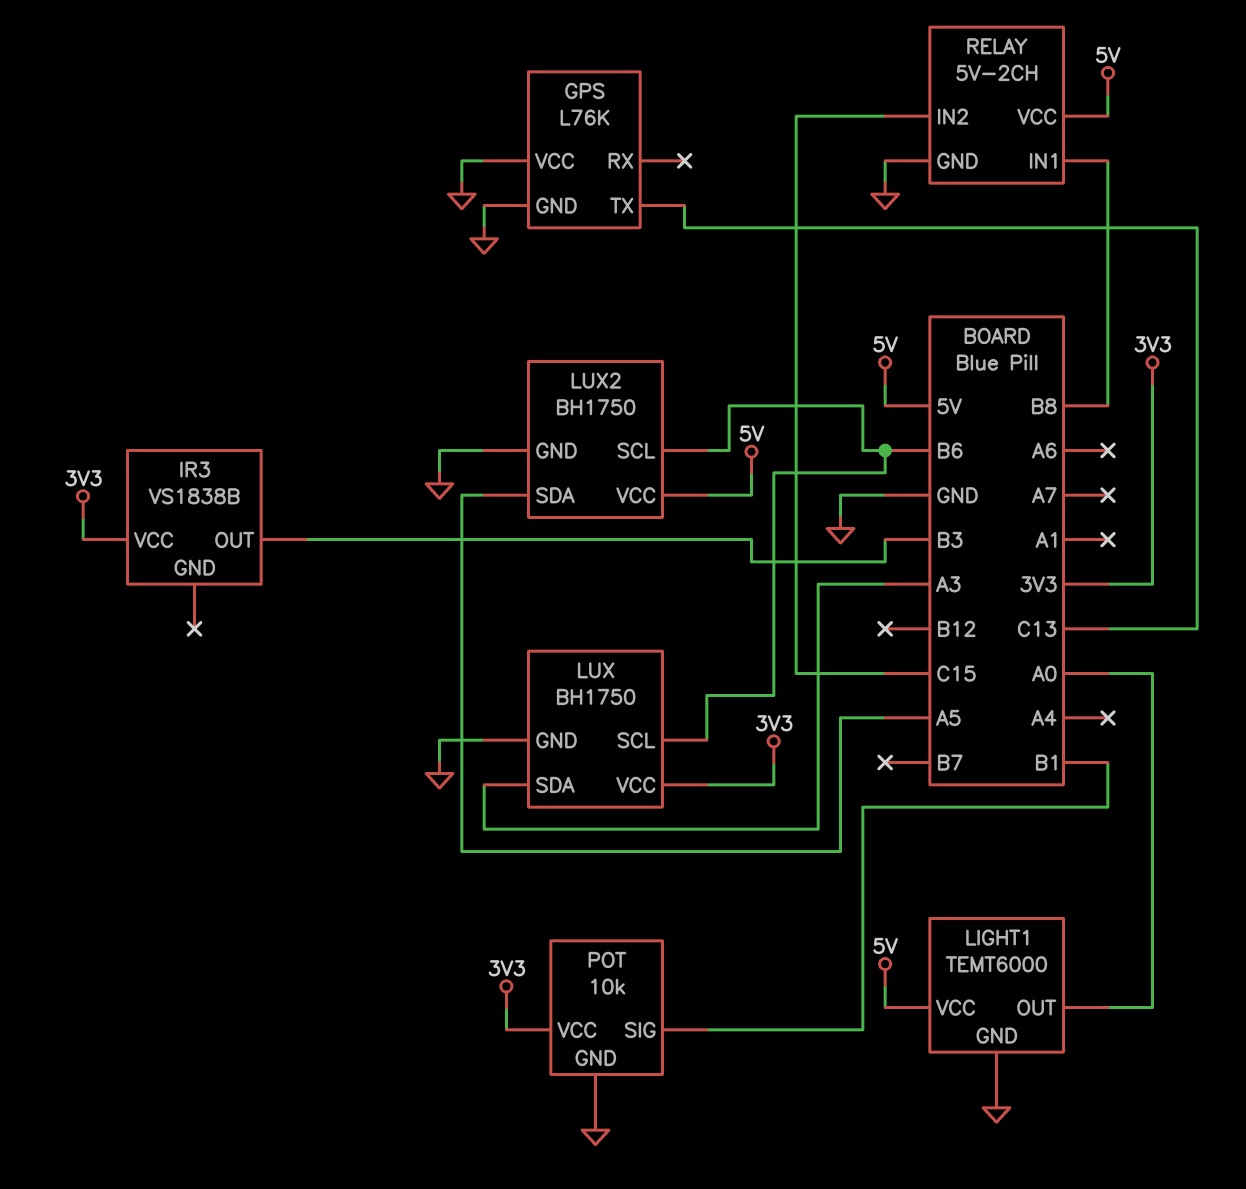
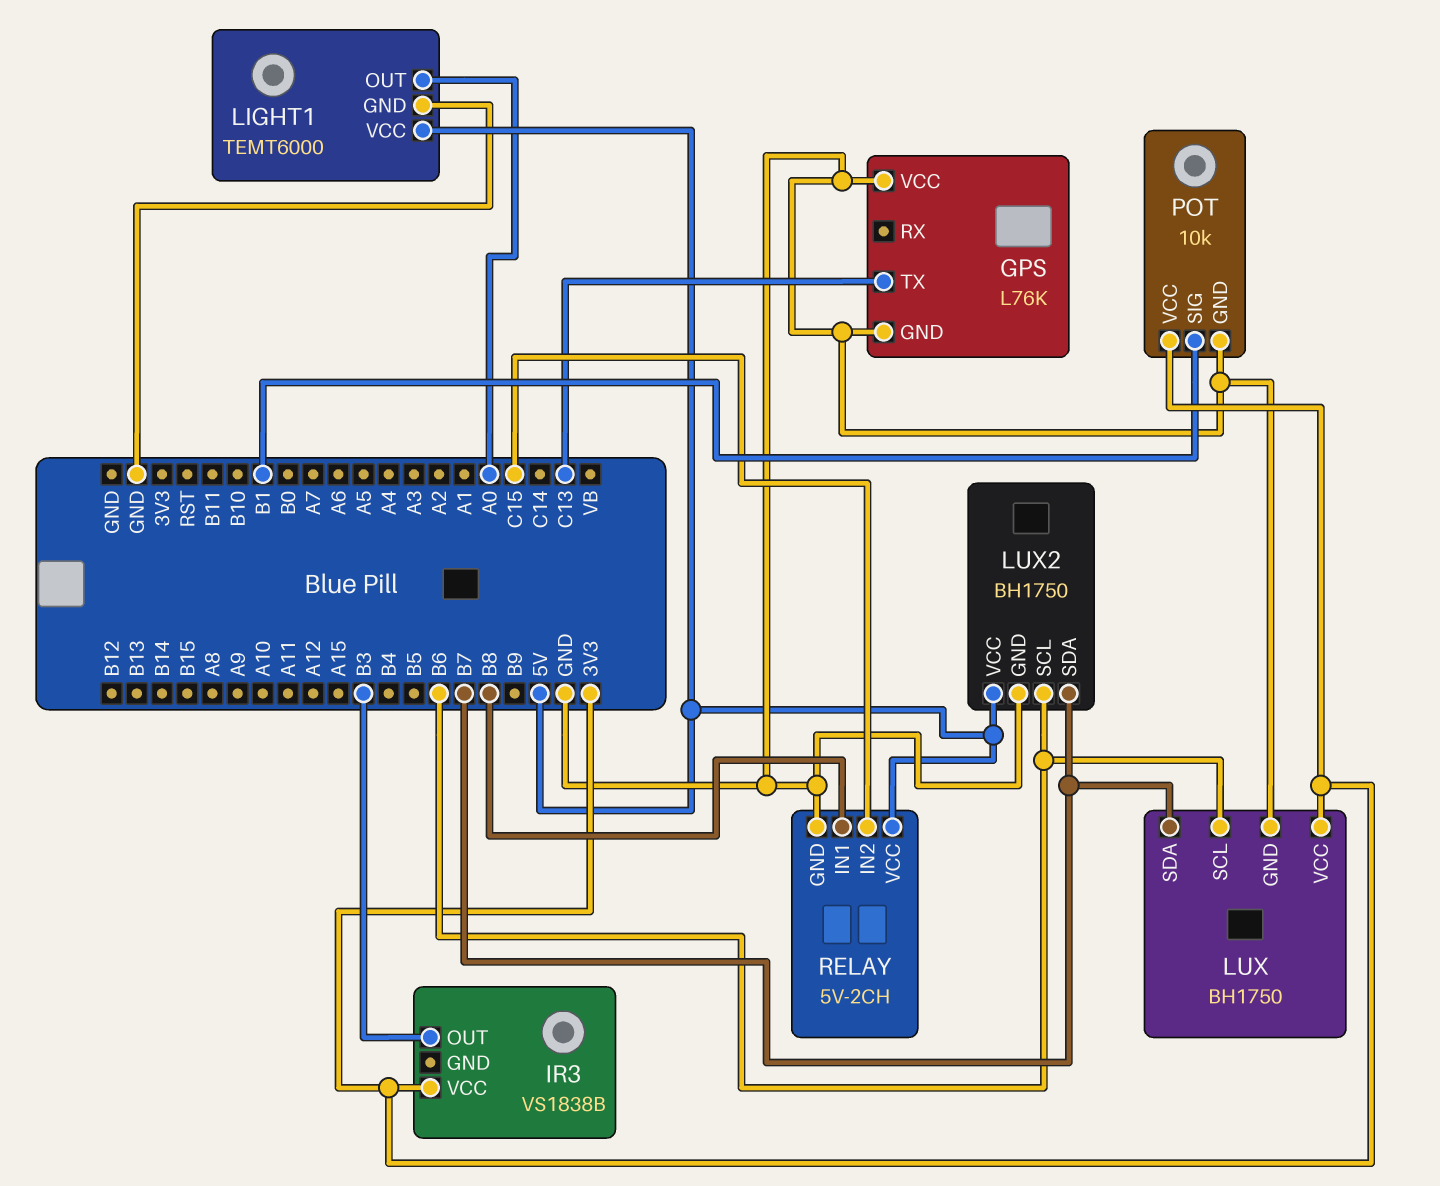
LUX pin SDA: A3 -> B7
LUX2 pin SDA: A5 -> B7

